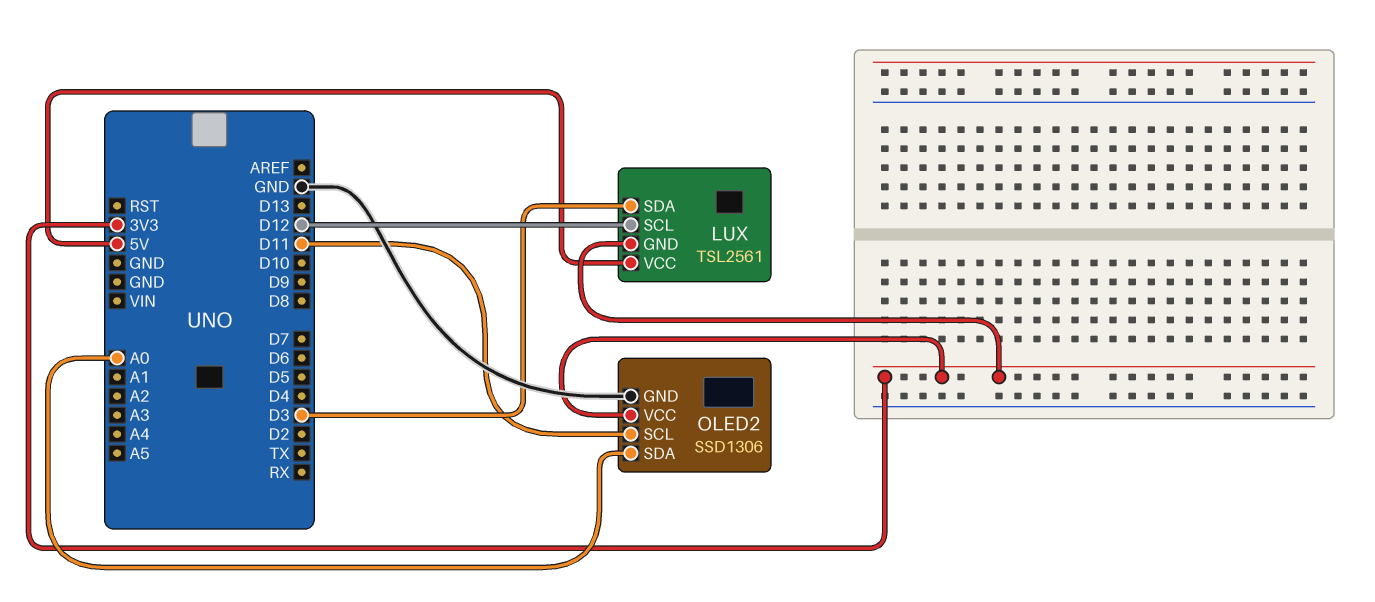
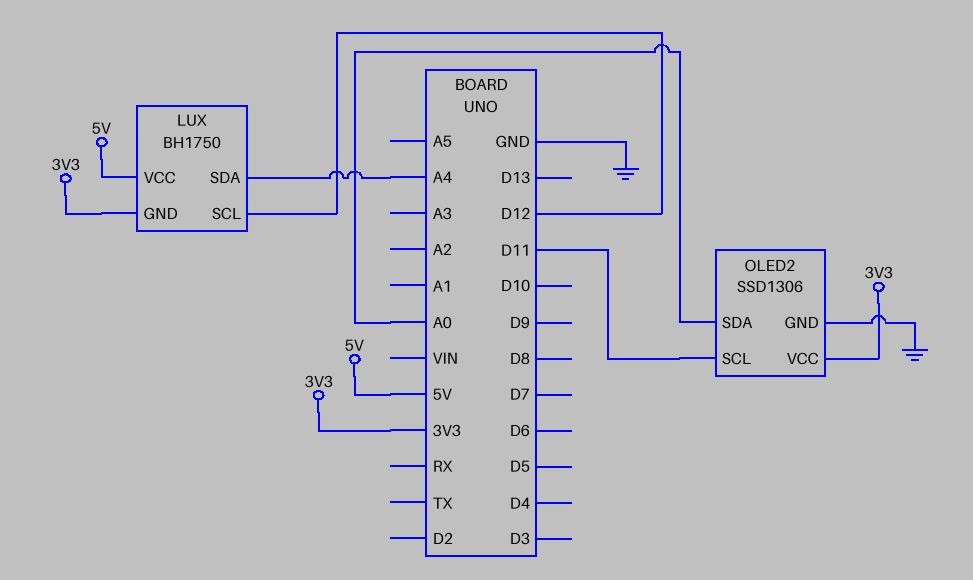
LUX: TSL2561 -> BH1750
LUX pin SDA: D3 -> A4

